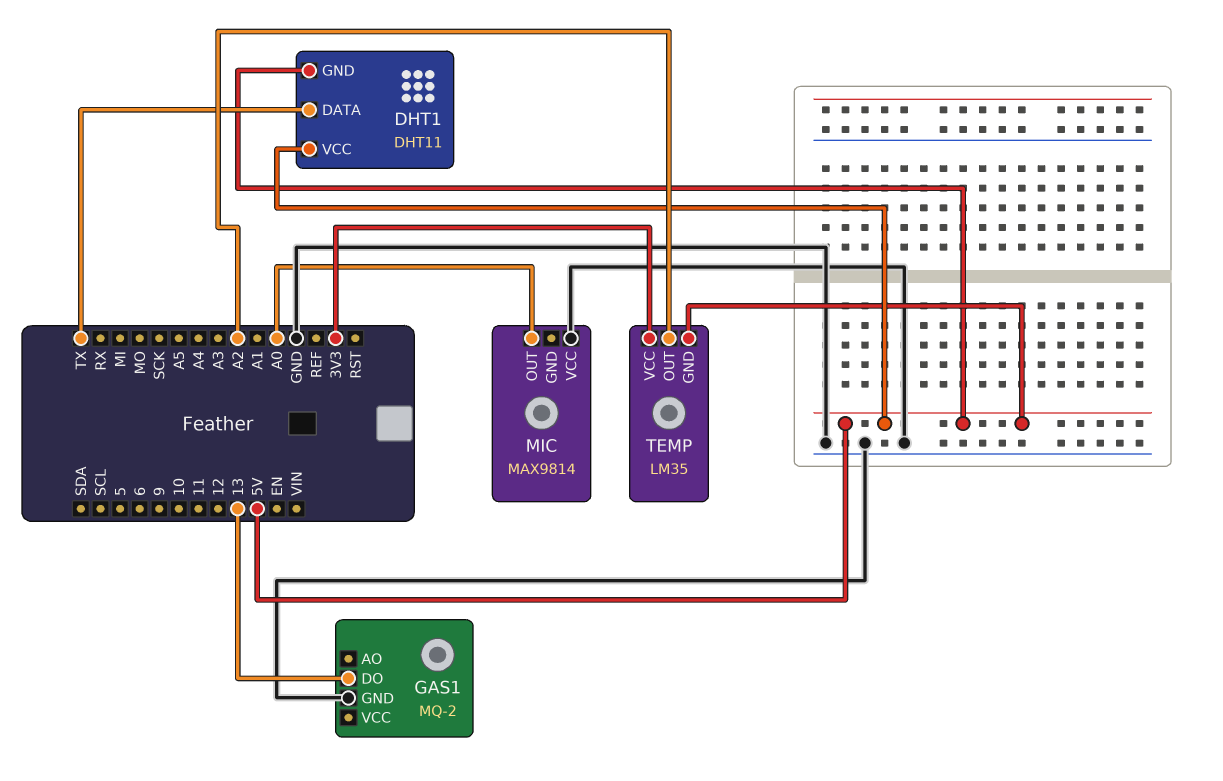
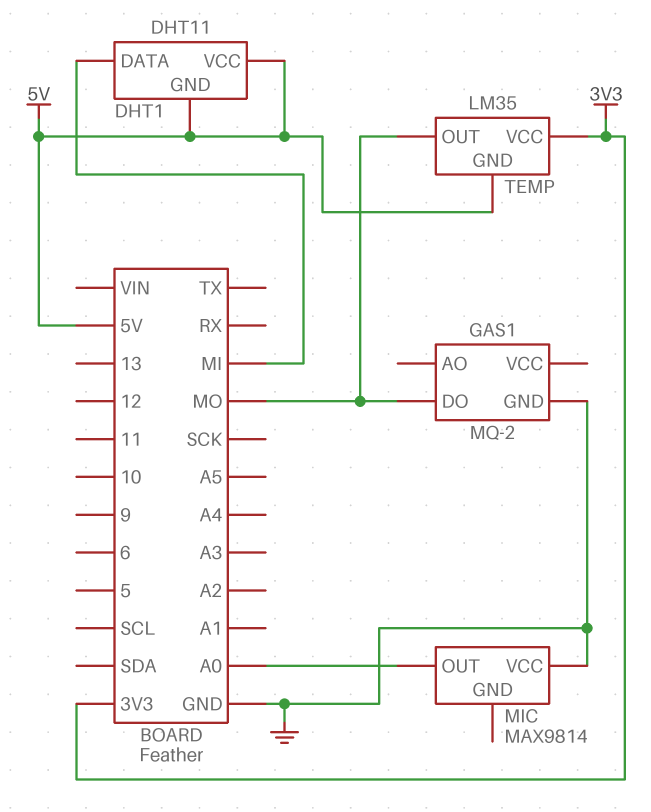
DHT1 pin DATA: TX -> MI
GAS1 pin DO: 13 -> MO
TEMP pin OUT: A2 -> MO

